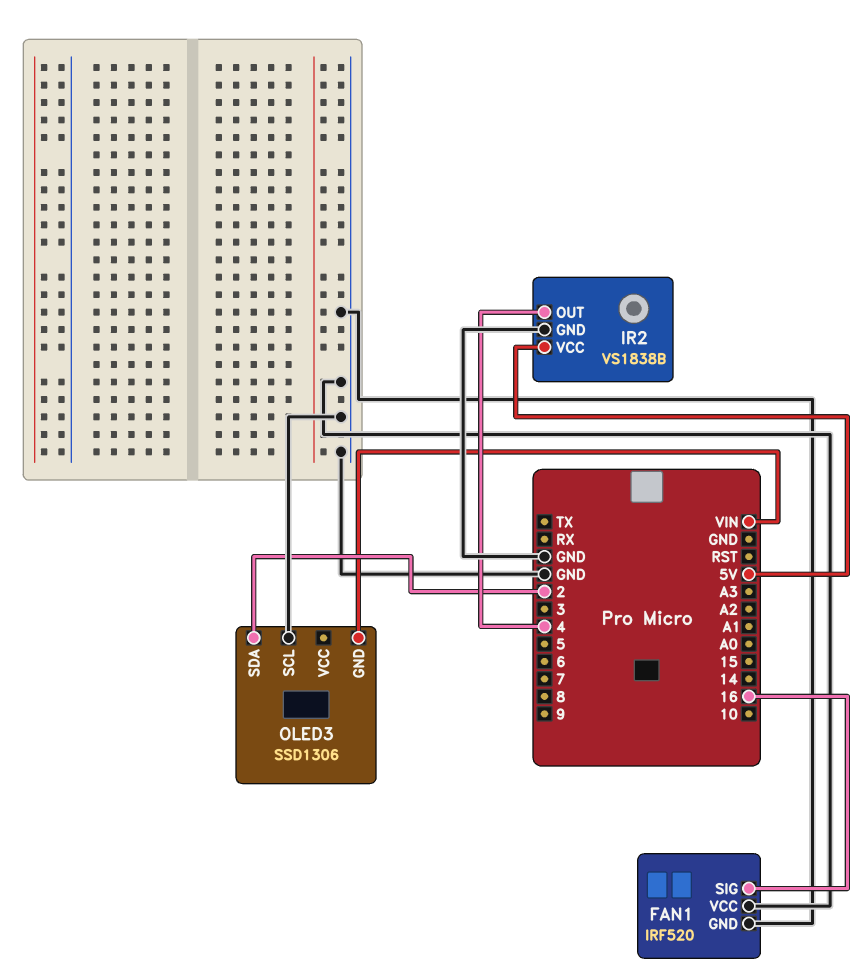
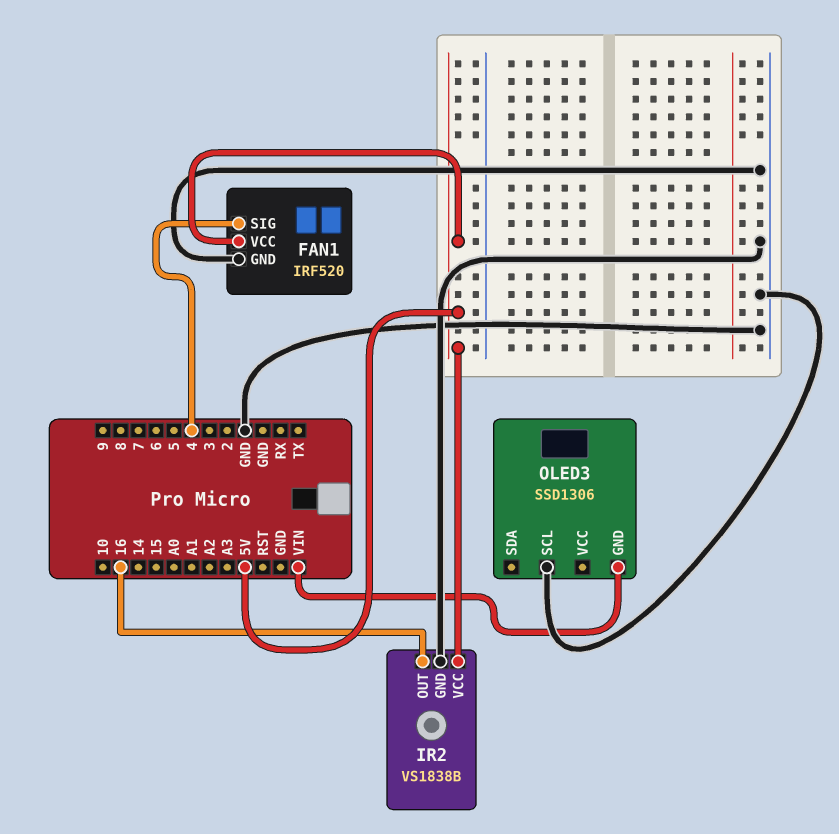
FAN1 pin SIG: 16 -> 4
FAN1 pin VCC: GND -> 5V
IR2 pin OUT: 4 -> 16
OLED3 pin SDA: 2 -> none

